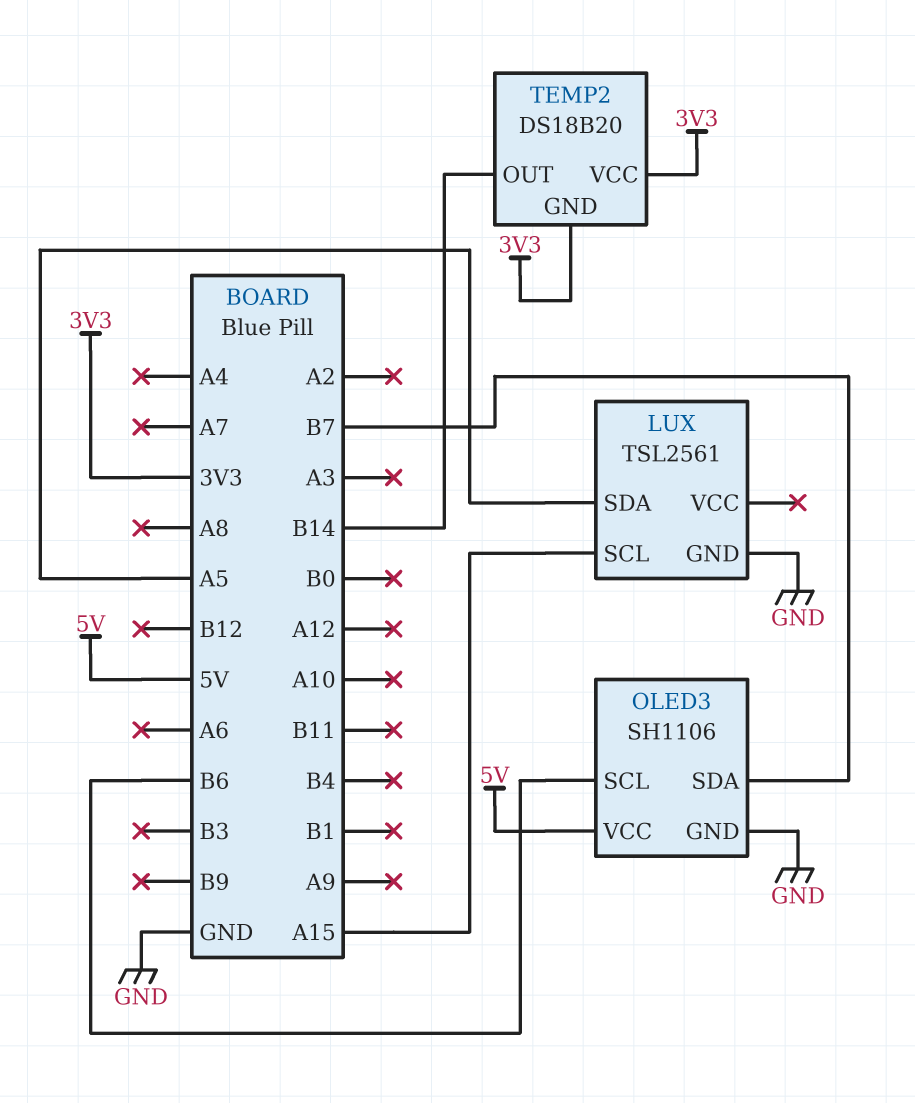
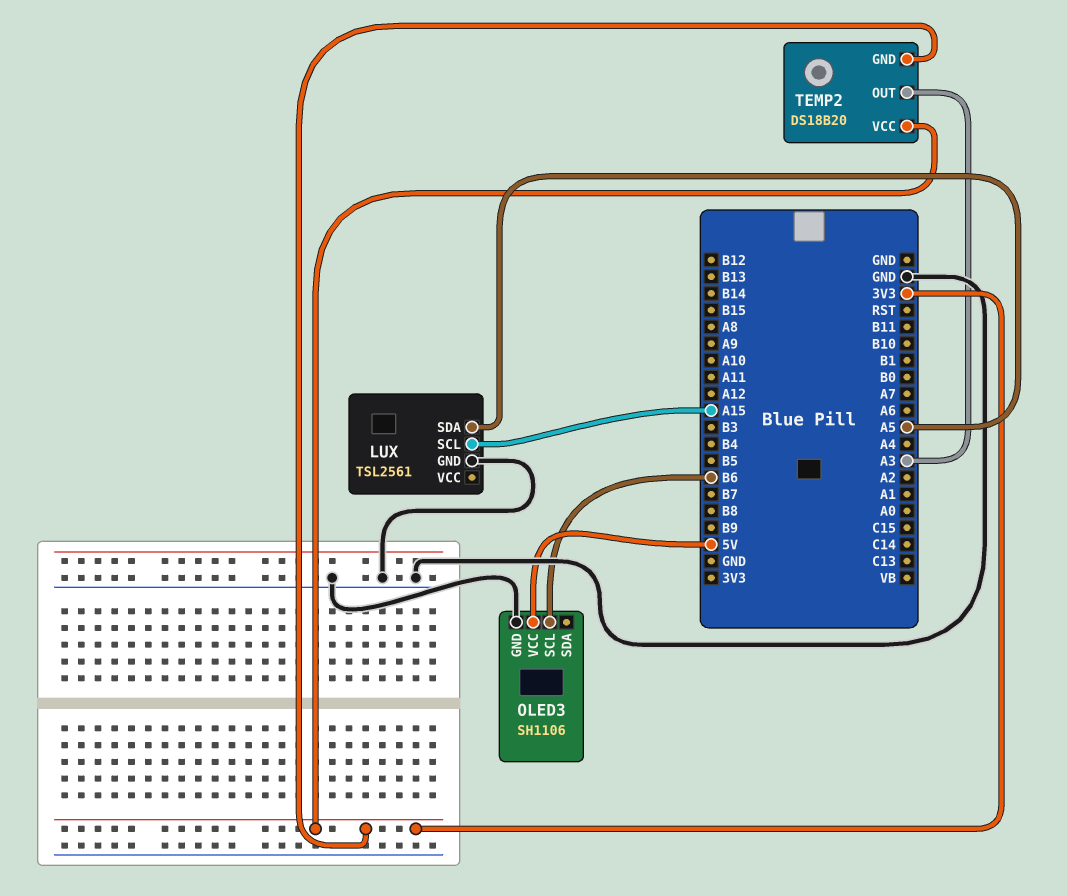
OLED3 pin SDA: B7 -> none
TEMP2 pin OUT: B14 -> A3

